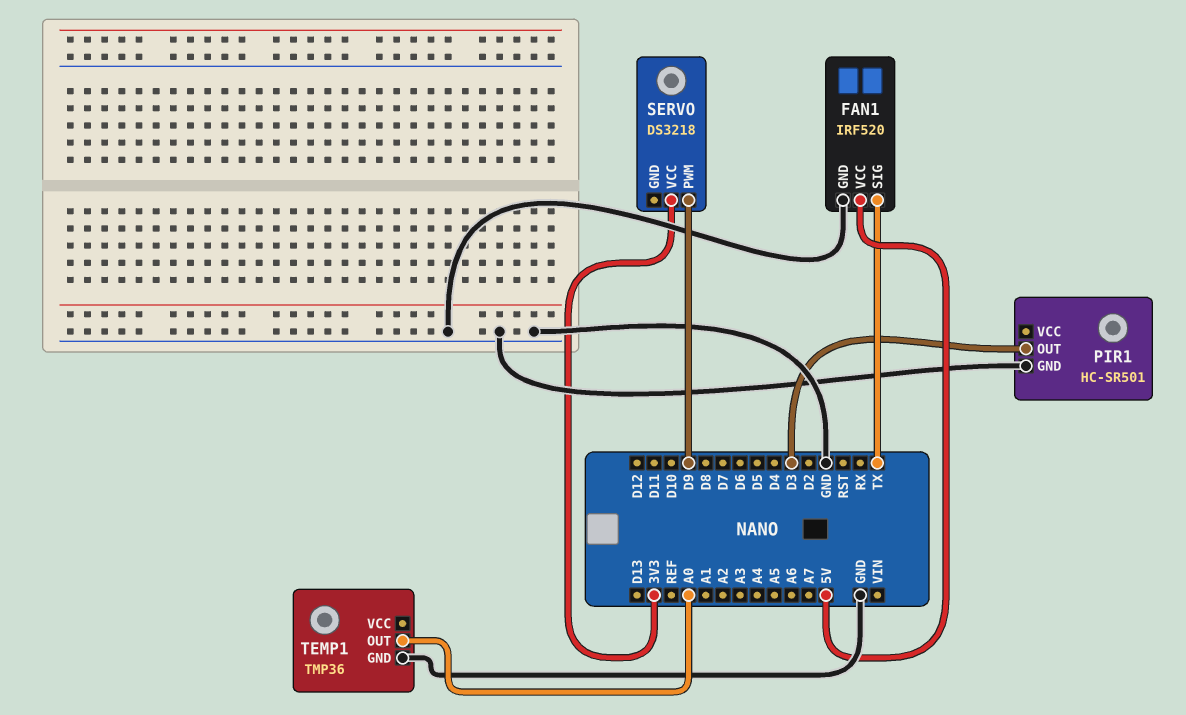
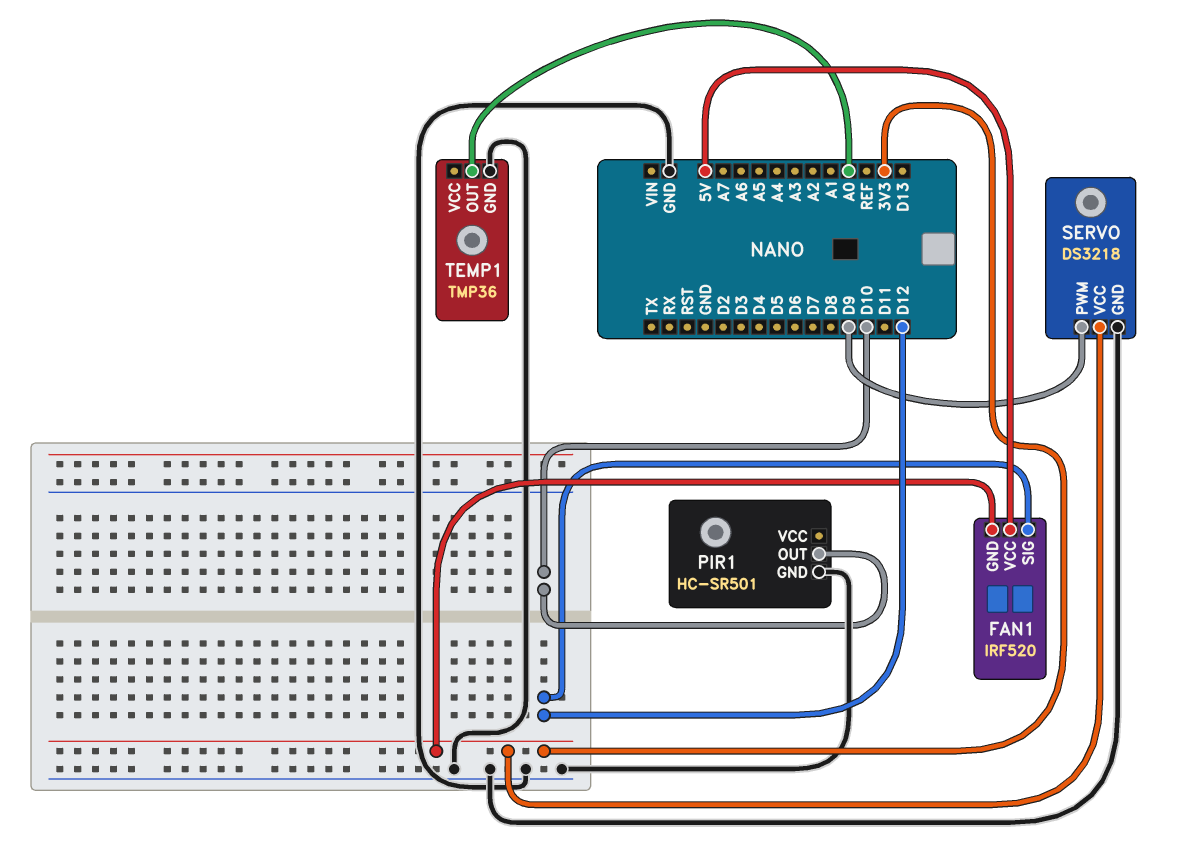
FAN1 pin GND: GND -> 3V3
FAN1 pin SIG: TX -> D12
PIR1 pin OUT: D3 -> D10
SERVO pin GND: none -> GND

